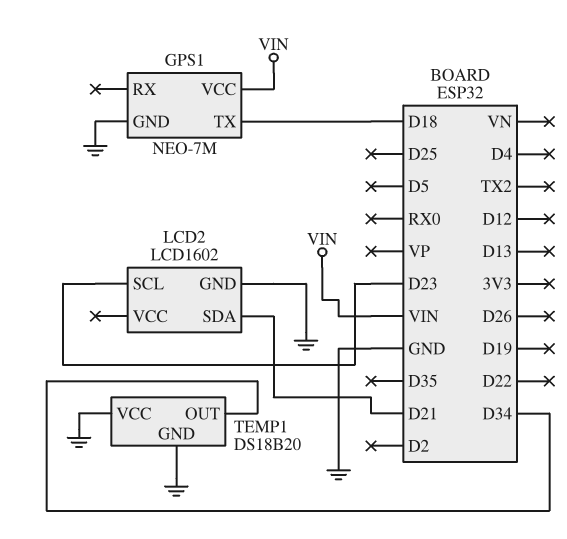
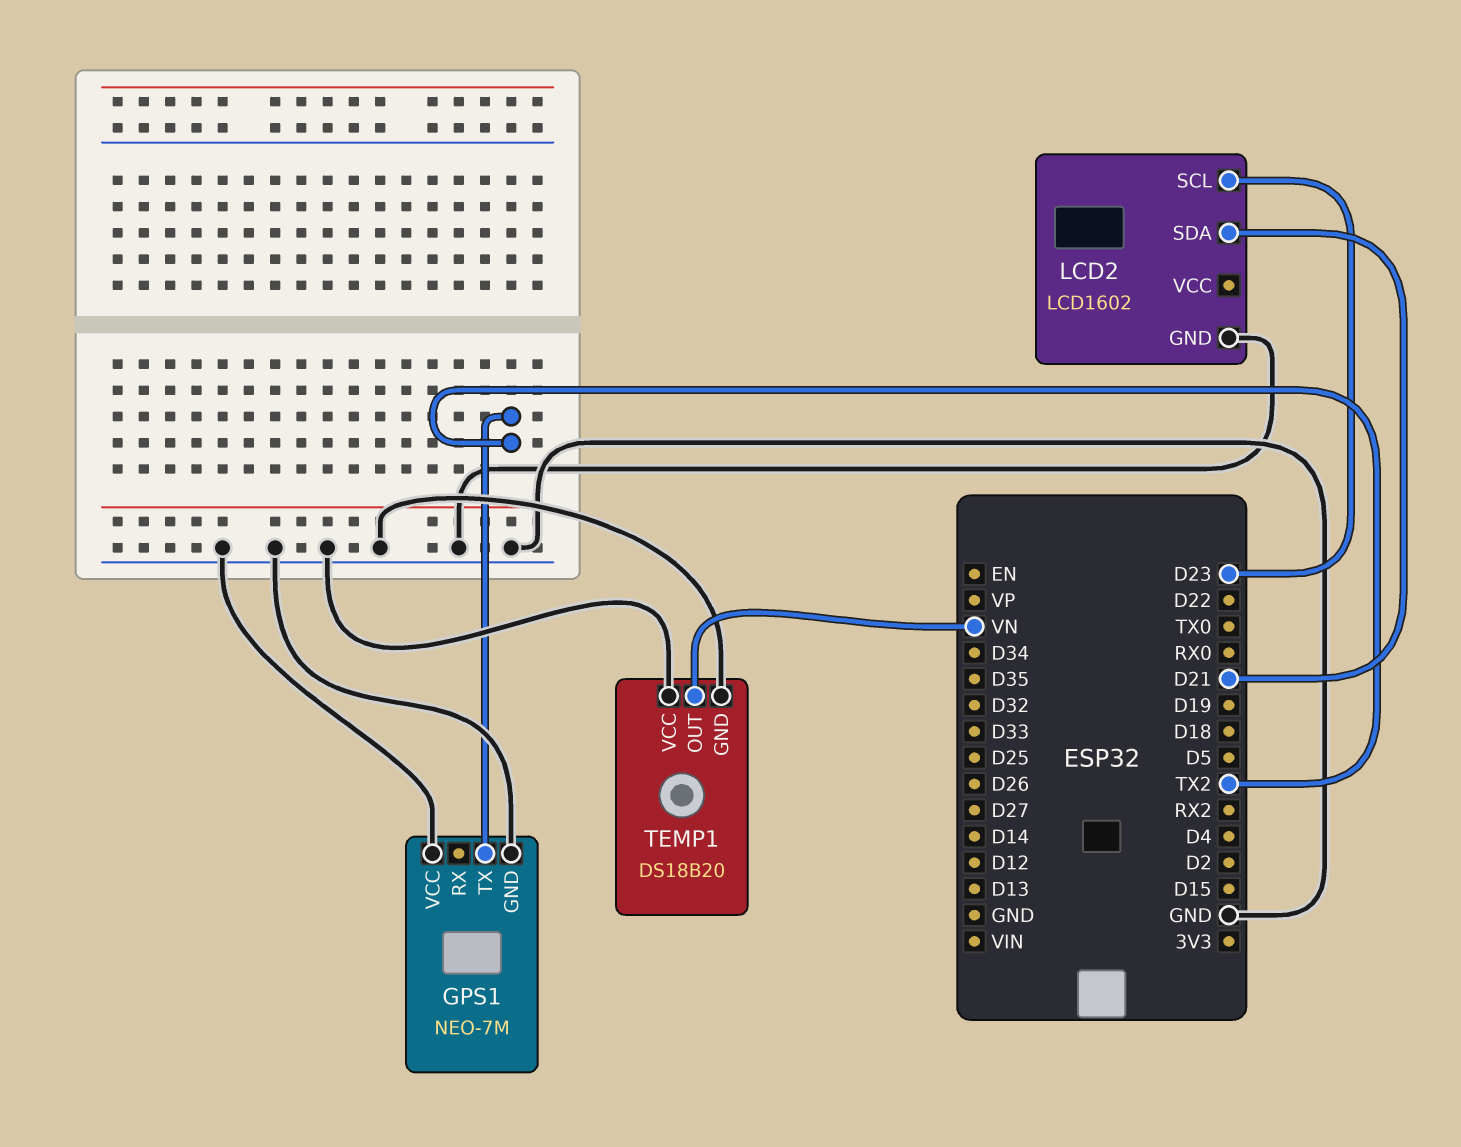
GPS1 pin TX: D18 -> TX2
GPS1 pin VCC: VIN -> GND
TEMP1 pin OUT: D34 -> VN

